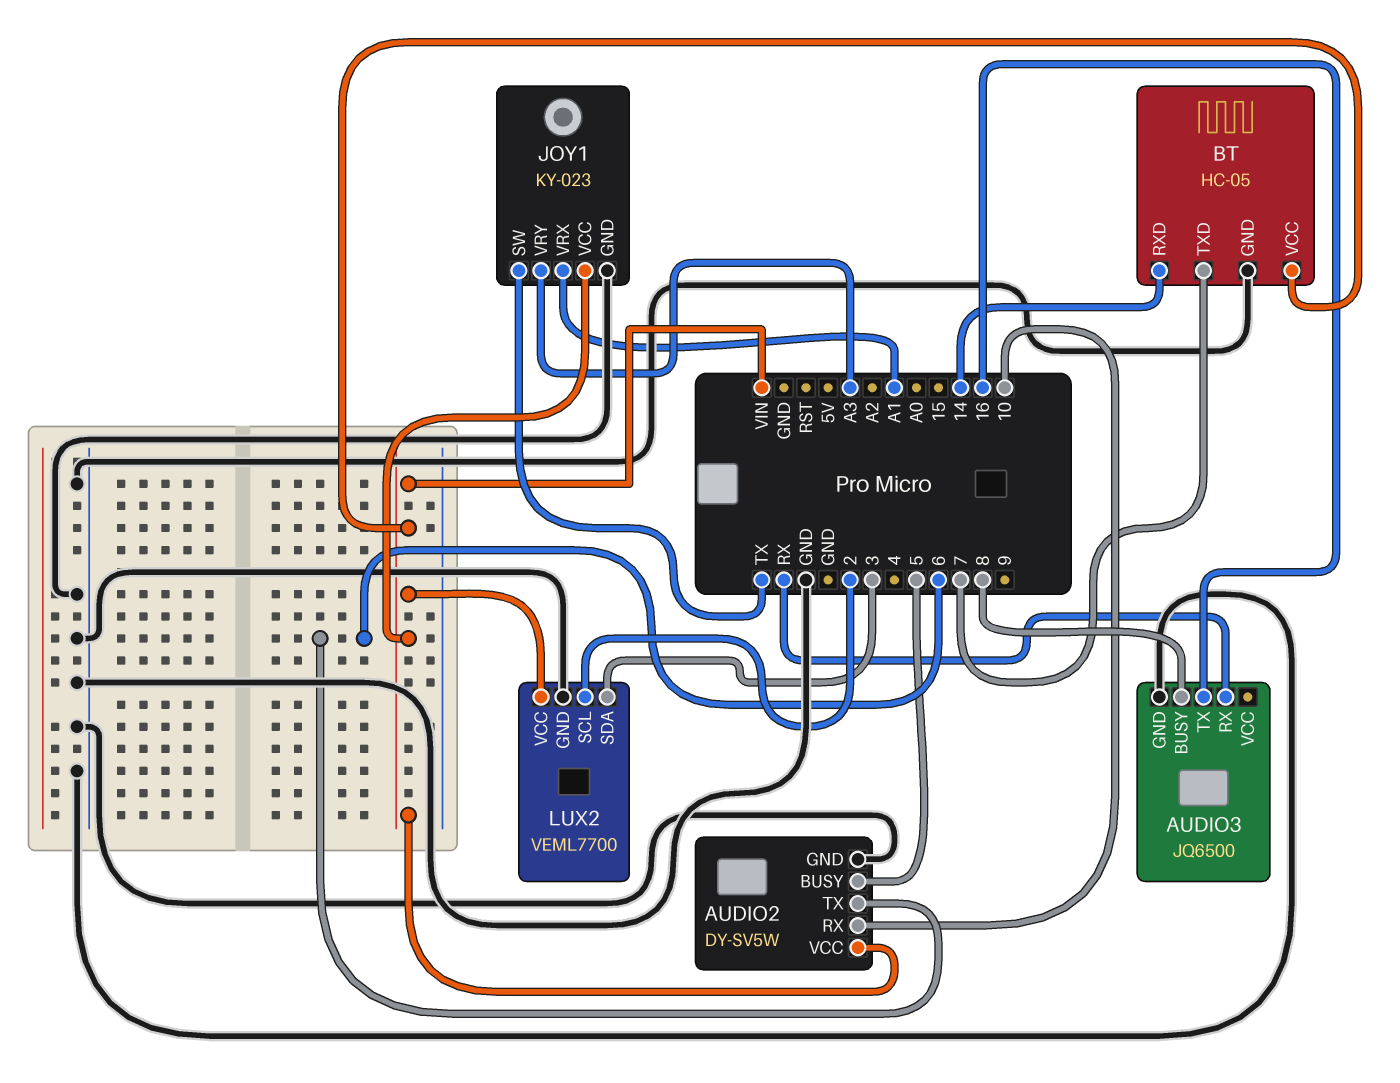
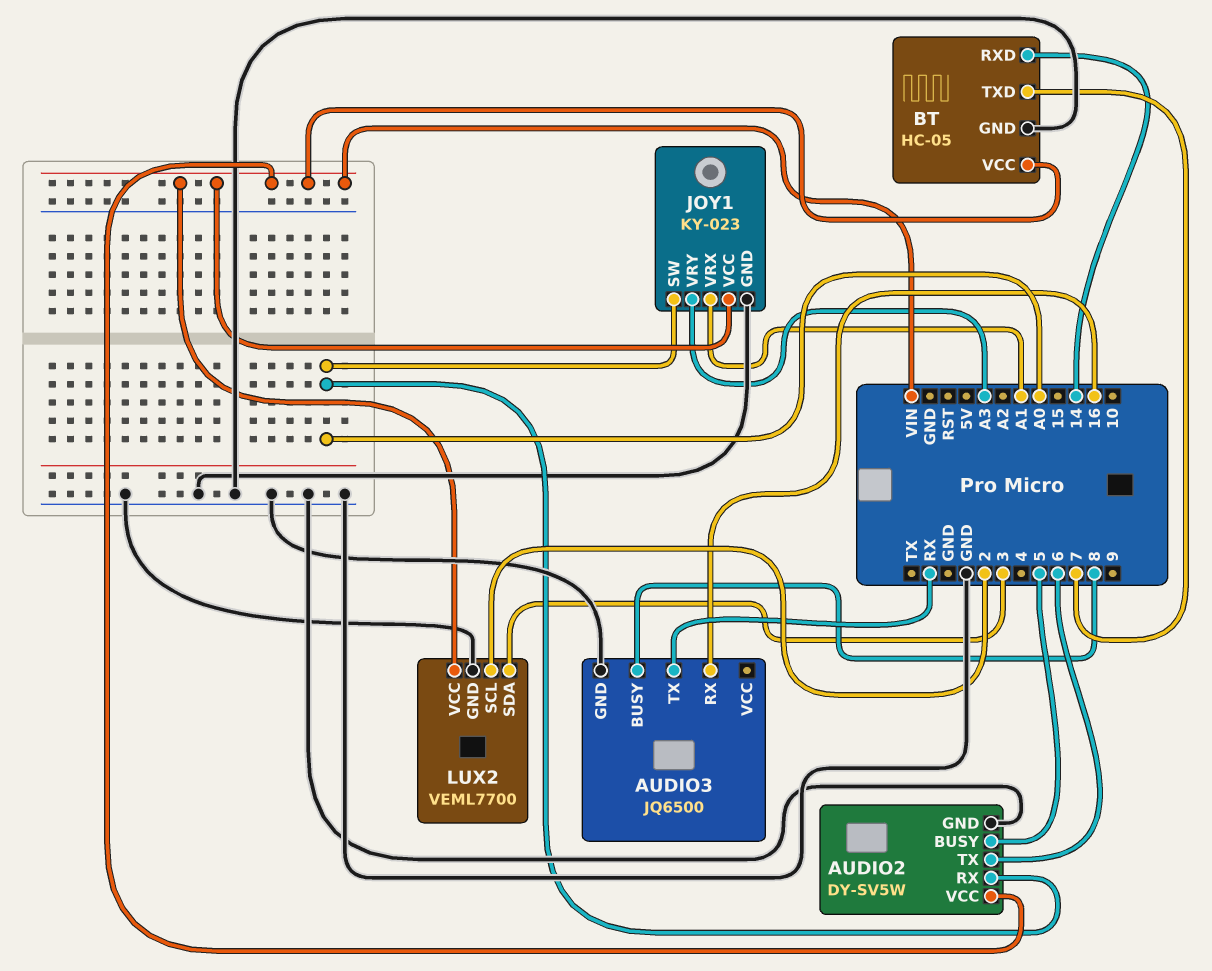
AUDIO2 pin RX: 10 -> A0
AUDIO3 pin RX: RX -> 16
AUDIO3 pin TX: 16 -> RX
JOY1 pin SW: TX -> A0

